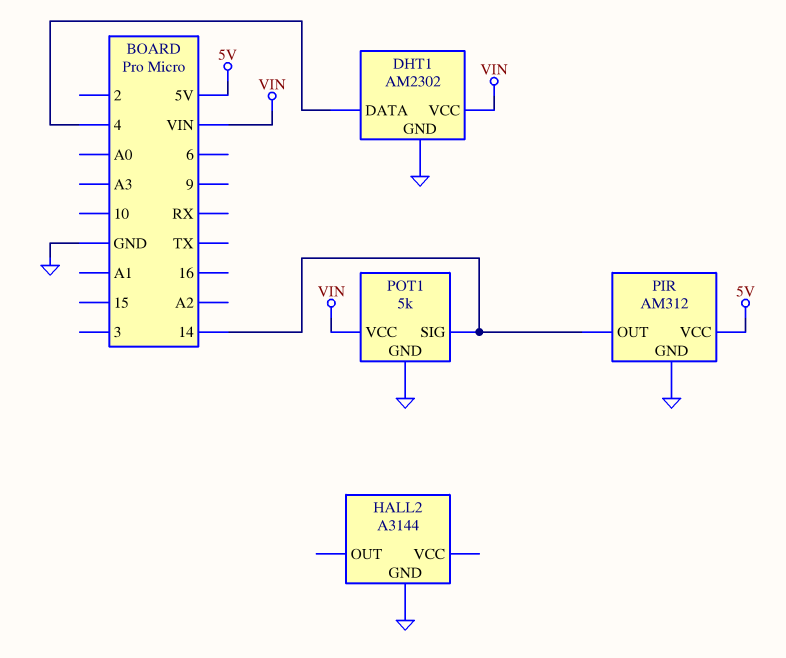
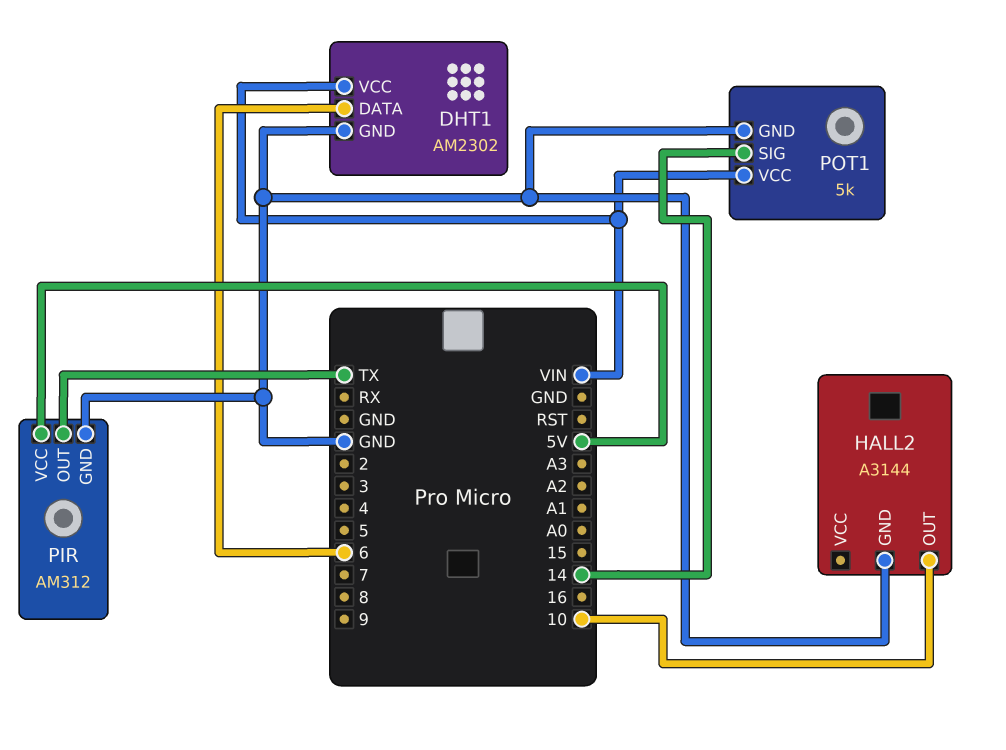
DHT1 pin DATA: 4 -> 6
HALL2 pin OUT: none -> 10
PIR pin OUT: 14 -> TX

